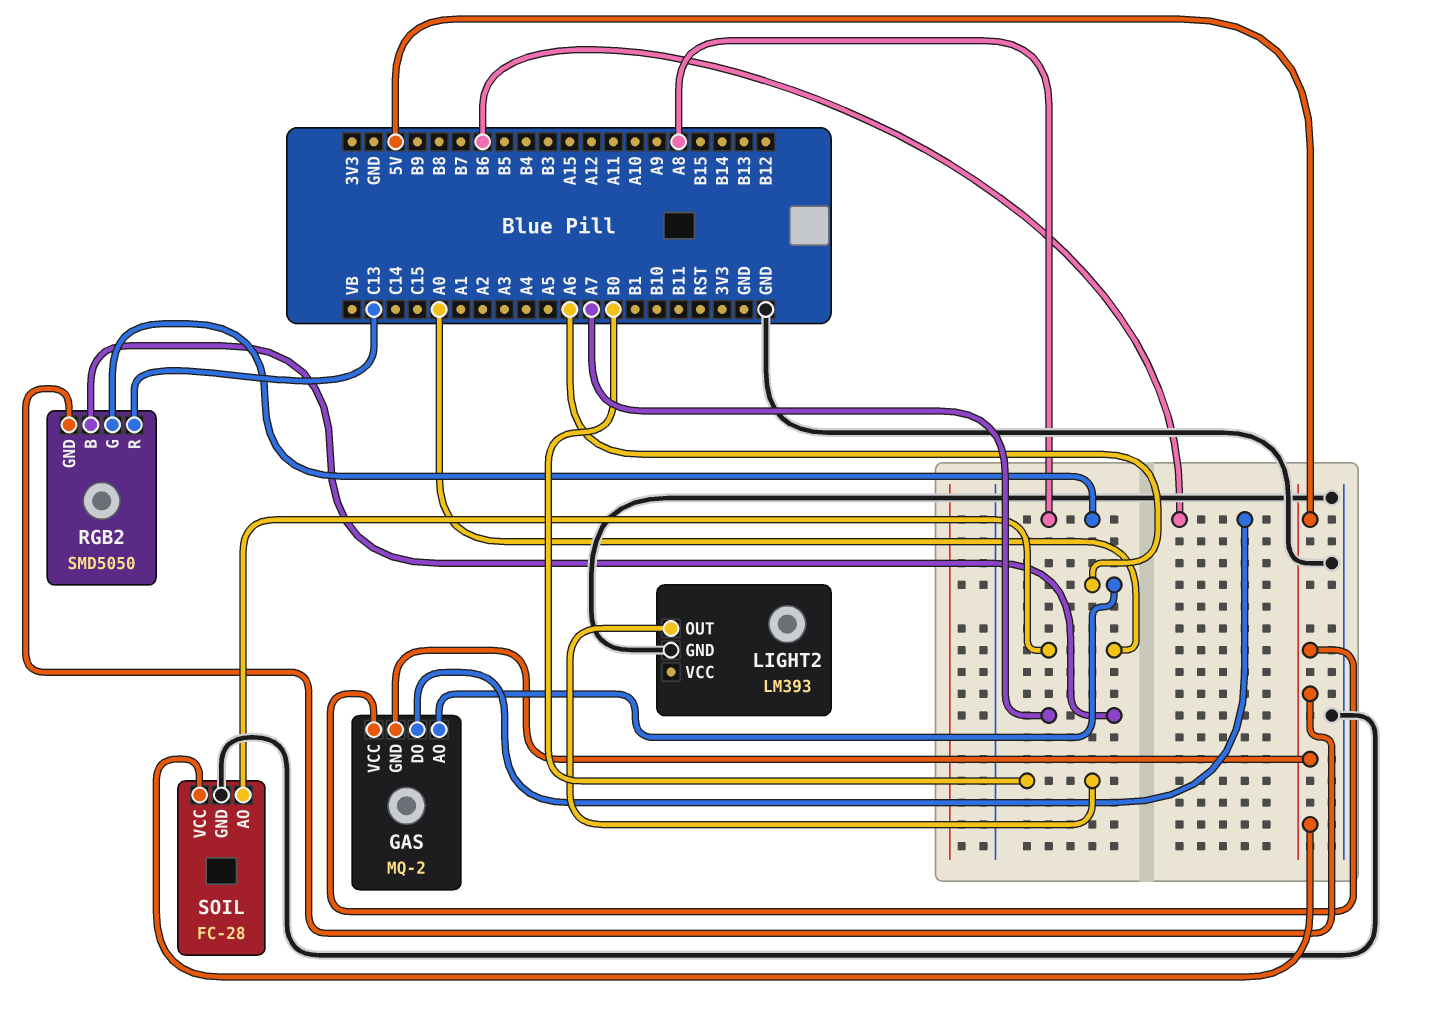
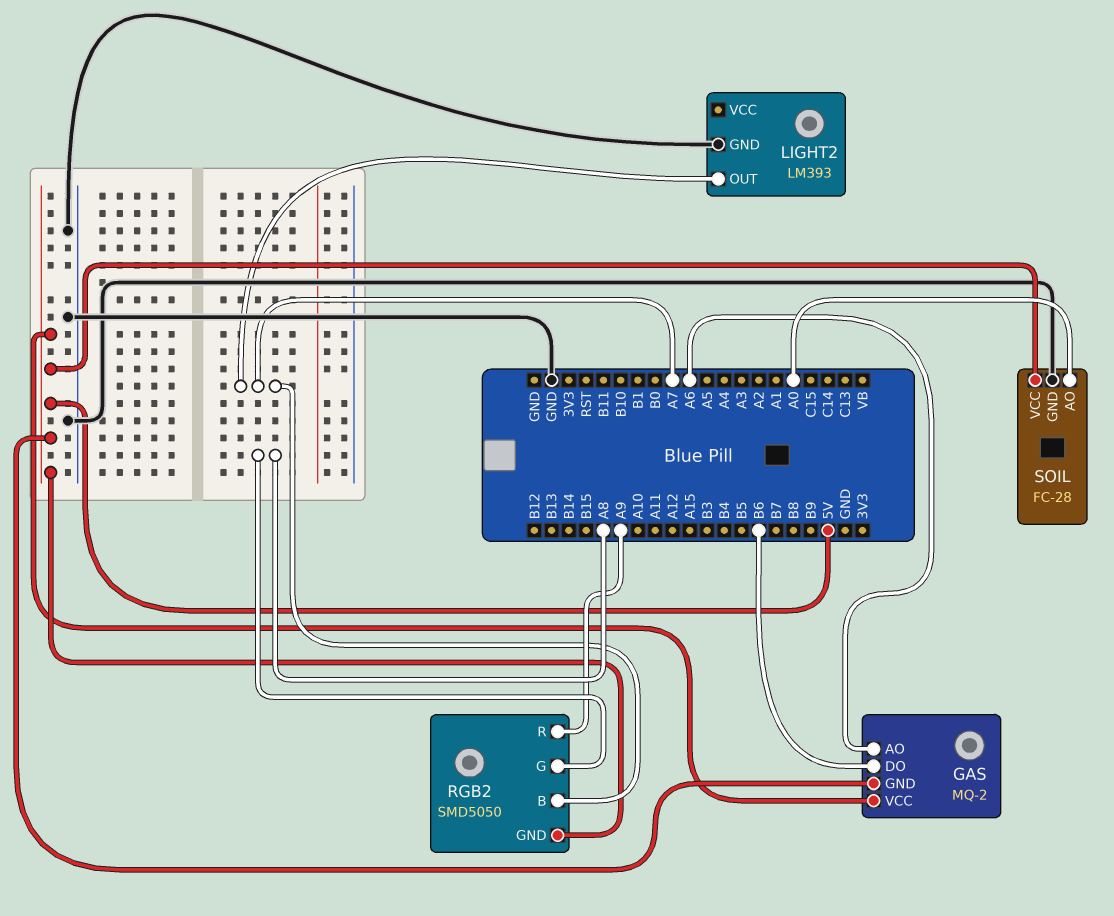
LIGHT2 pin OUT: B0 -> A7
RGB2 pin R: C13 -> A9

